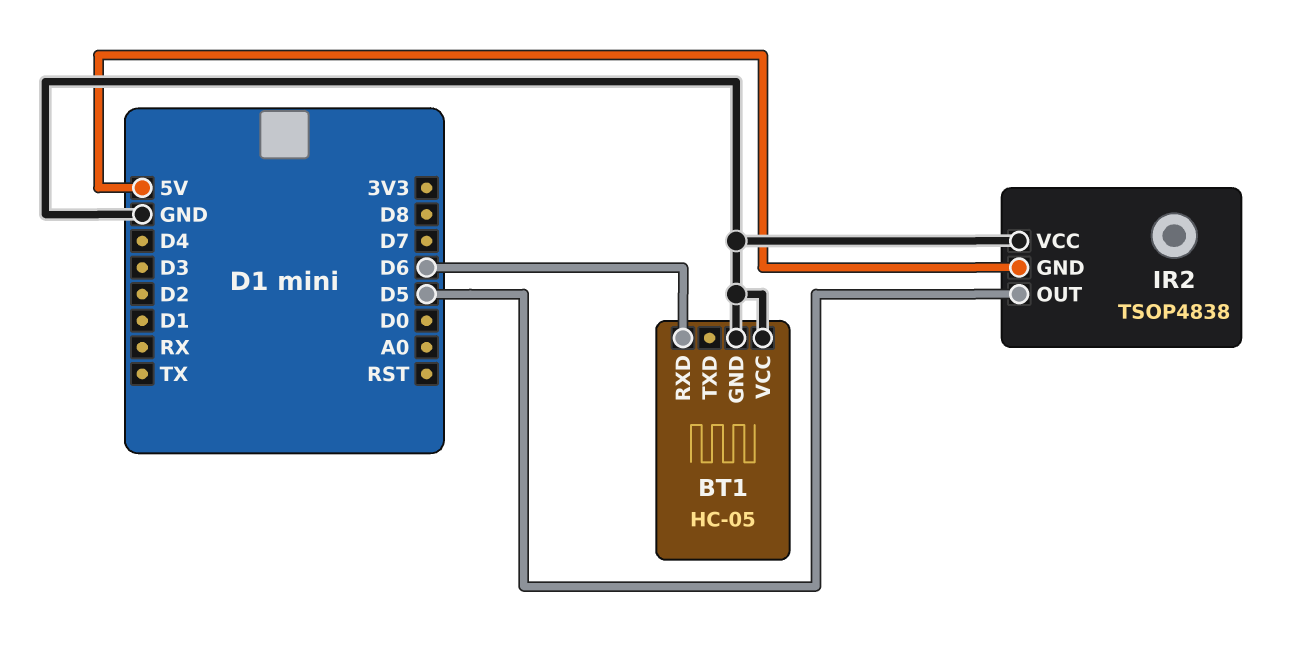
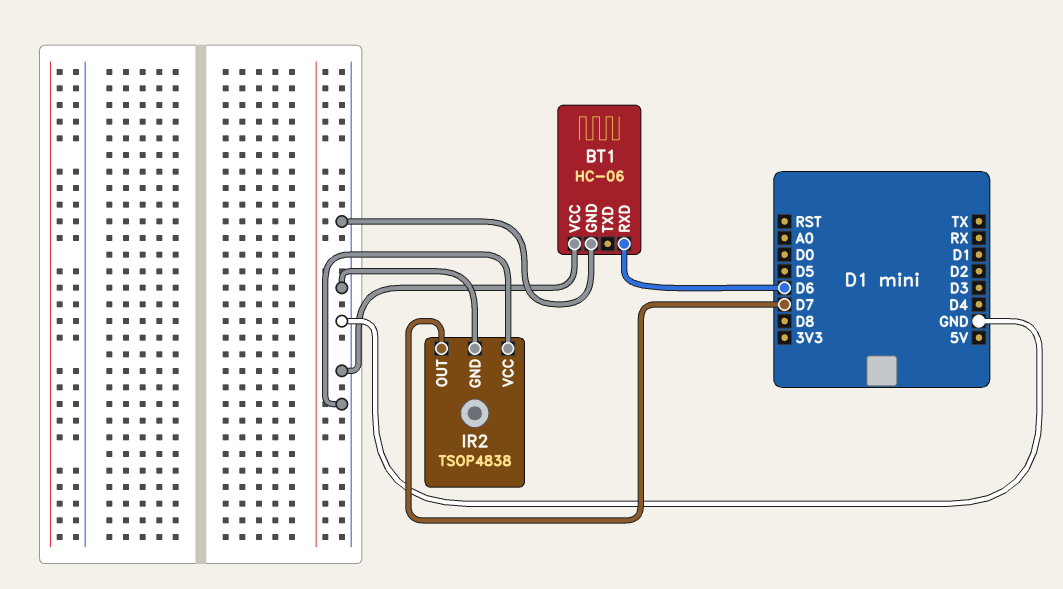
BT1: HC-05 -> HC-06
IR2 pin GND: 5V -> GND
IR2 pin OUT: D5 -> D7

